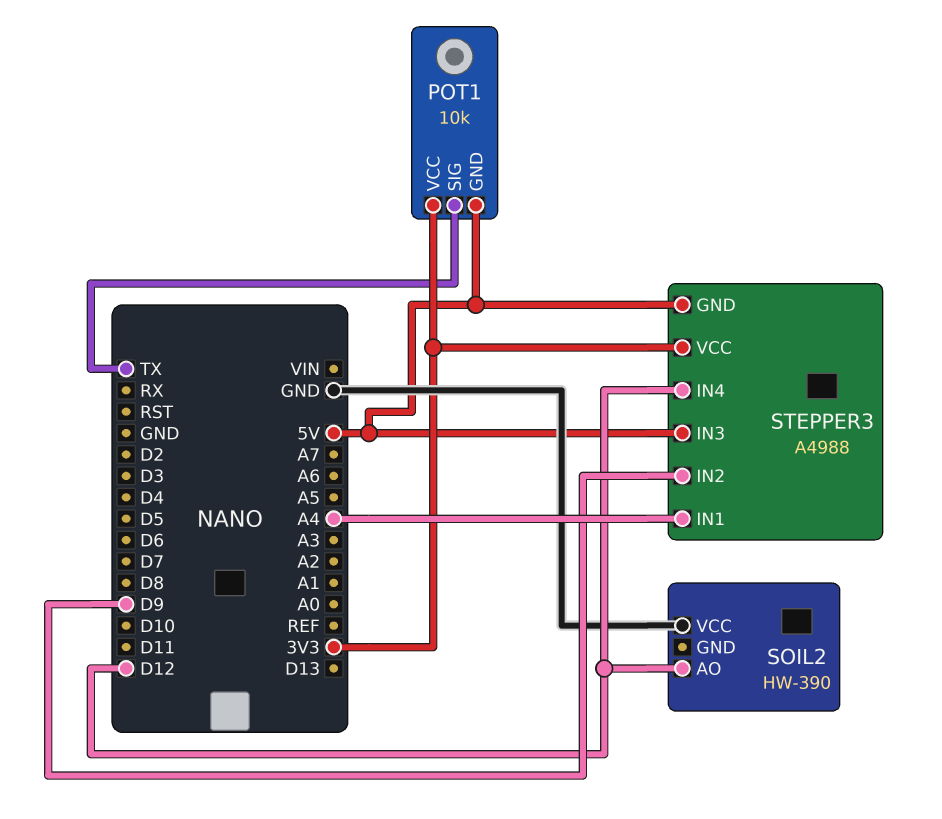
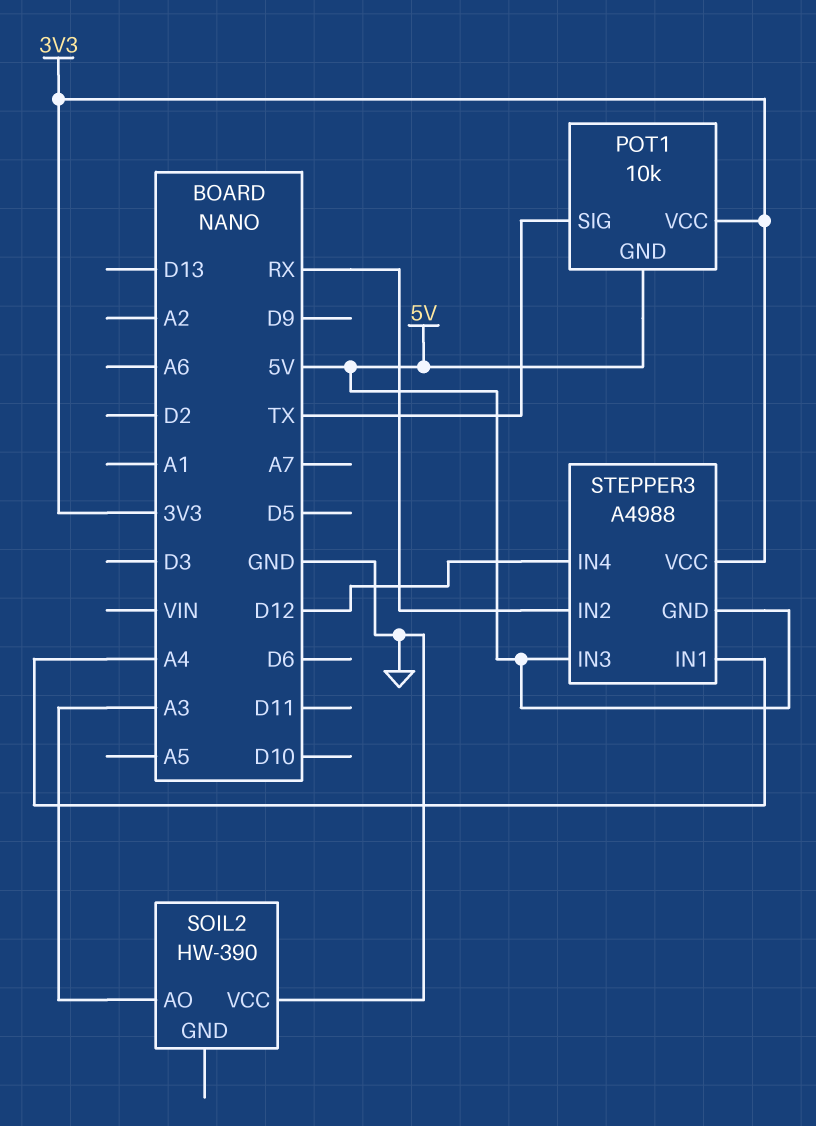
SOIL2 pin AO: D12 -> A3
STEPPER3 pin IN2: D9 -> RX

